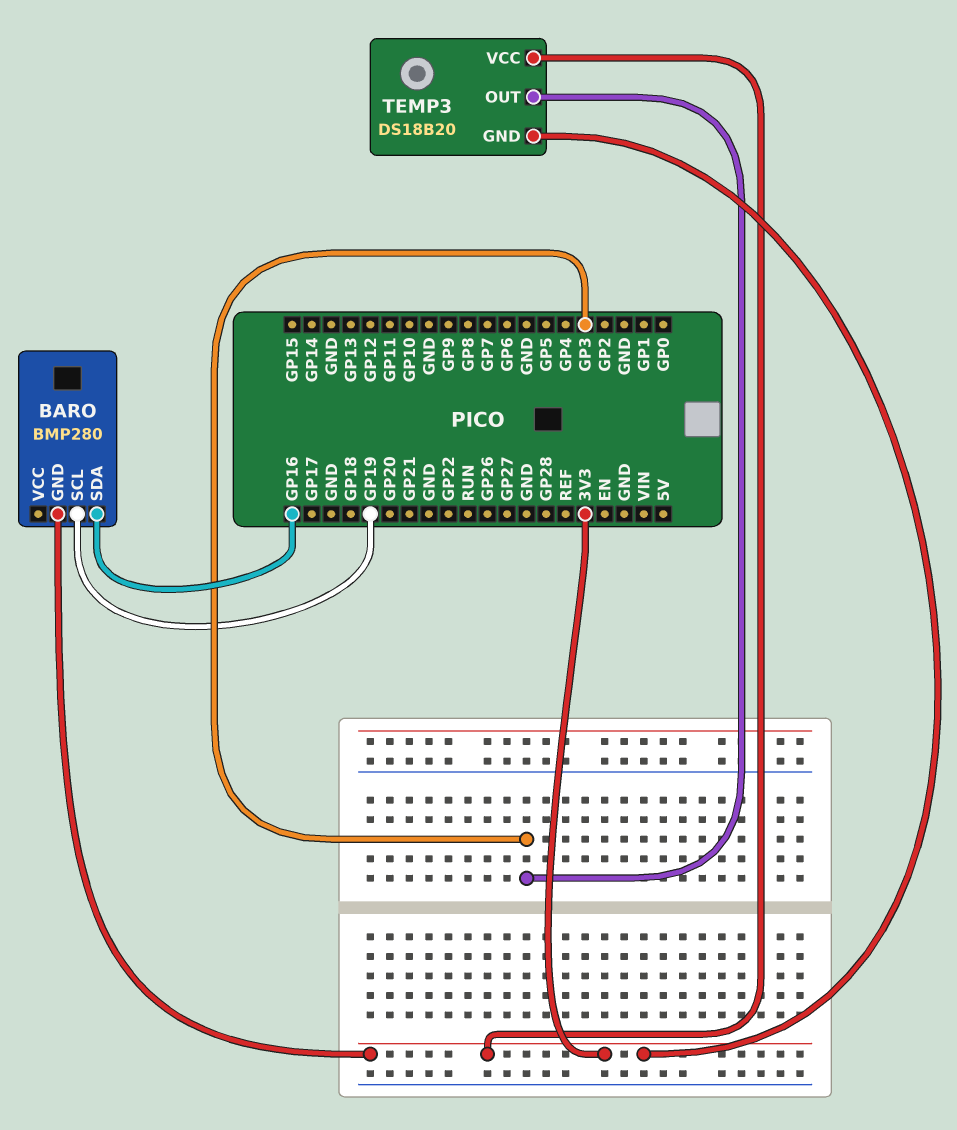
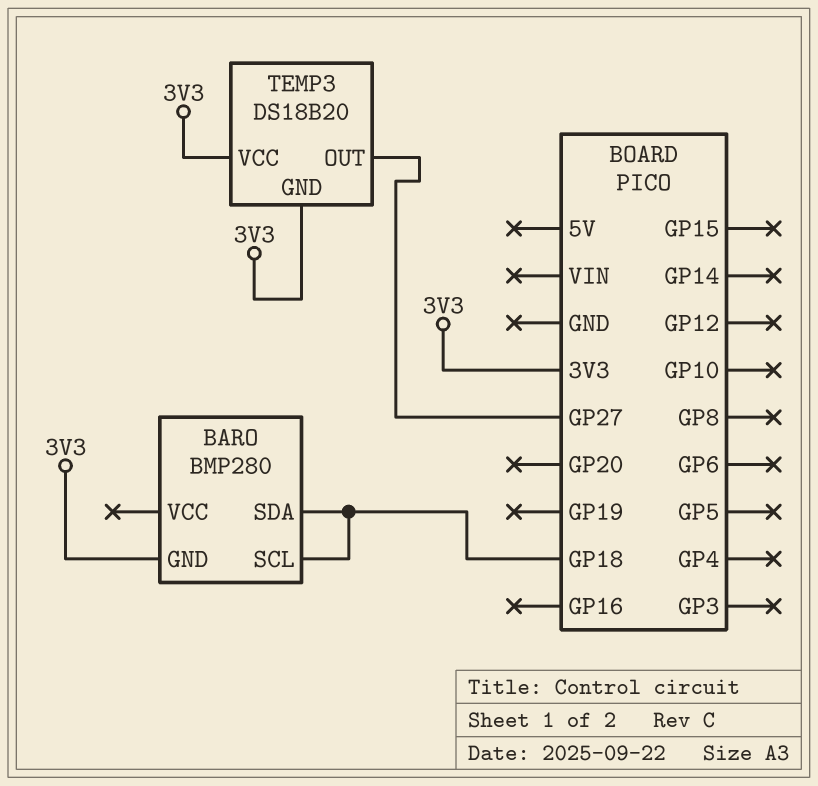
BARO pin SCL: GP19 -> GP18
BARO pin SDA: GP16 -> GP18
TEMP3 pin OUT: GP3 -> GP27

